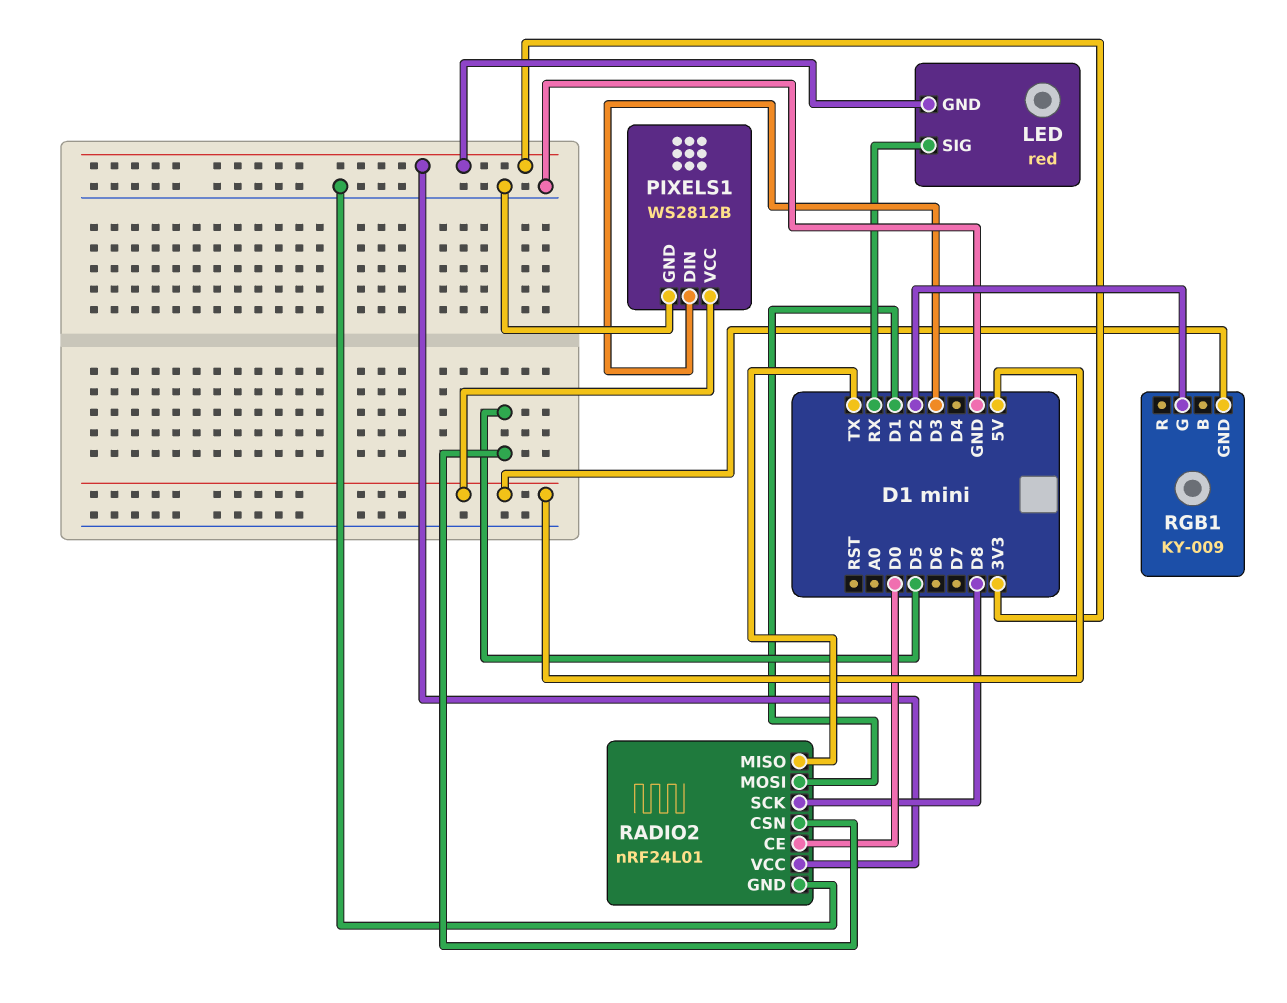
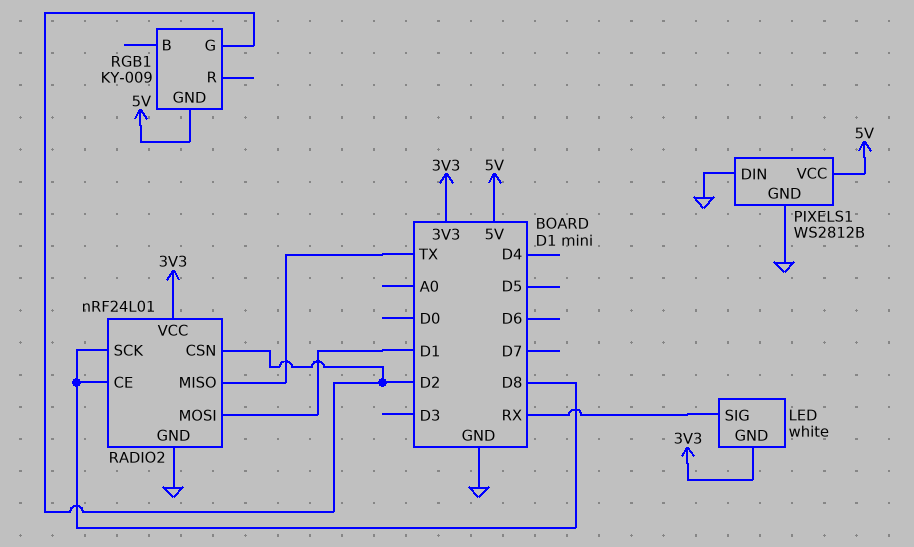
LED: red -> white
PIXELS1 pin DIN: D3 -> GND
RADIO2 pin CE: D0 -> D8
RADIO2 pin CSN: D5 -> D2

